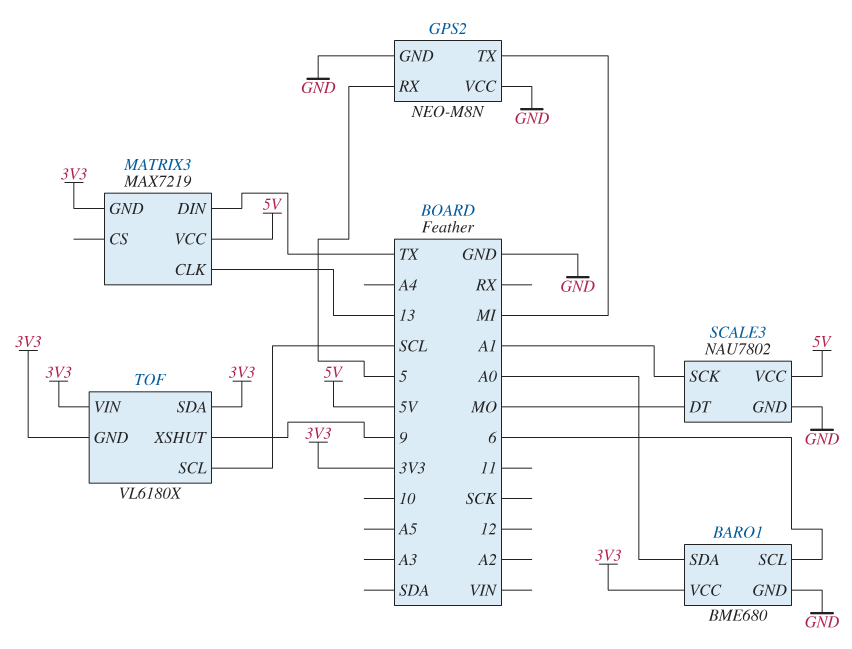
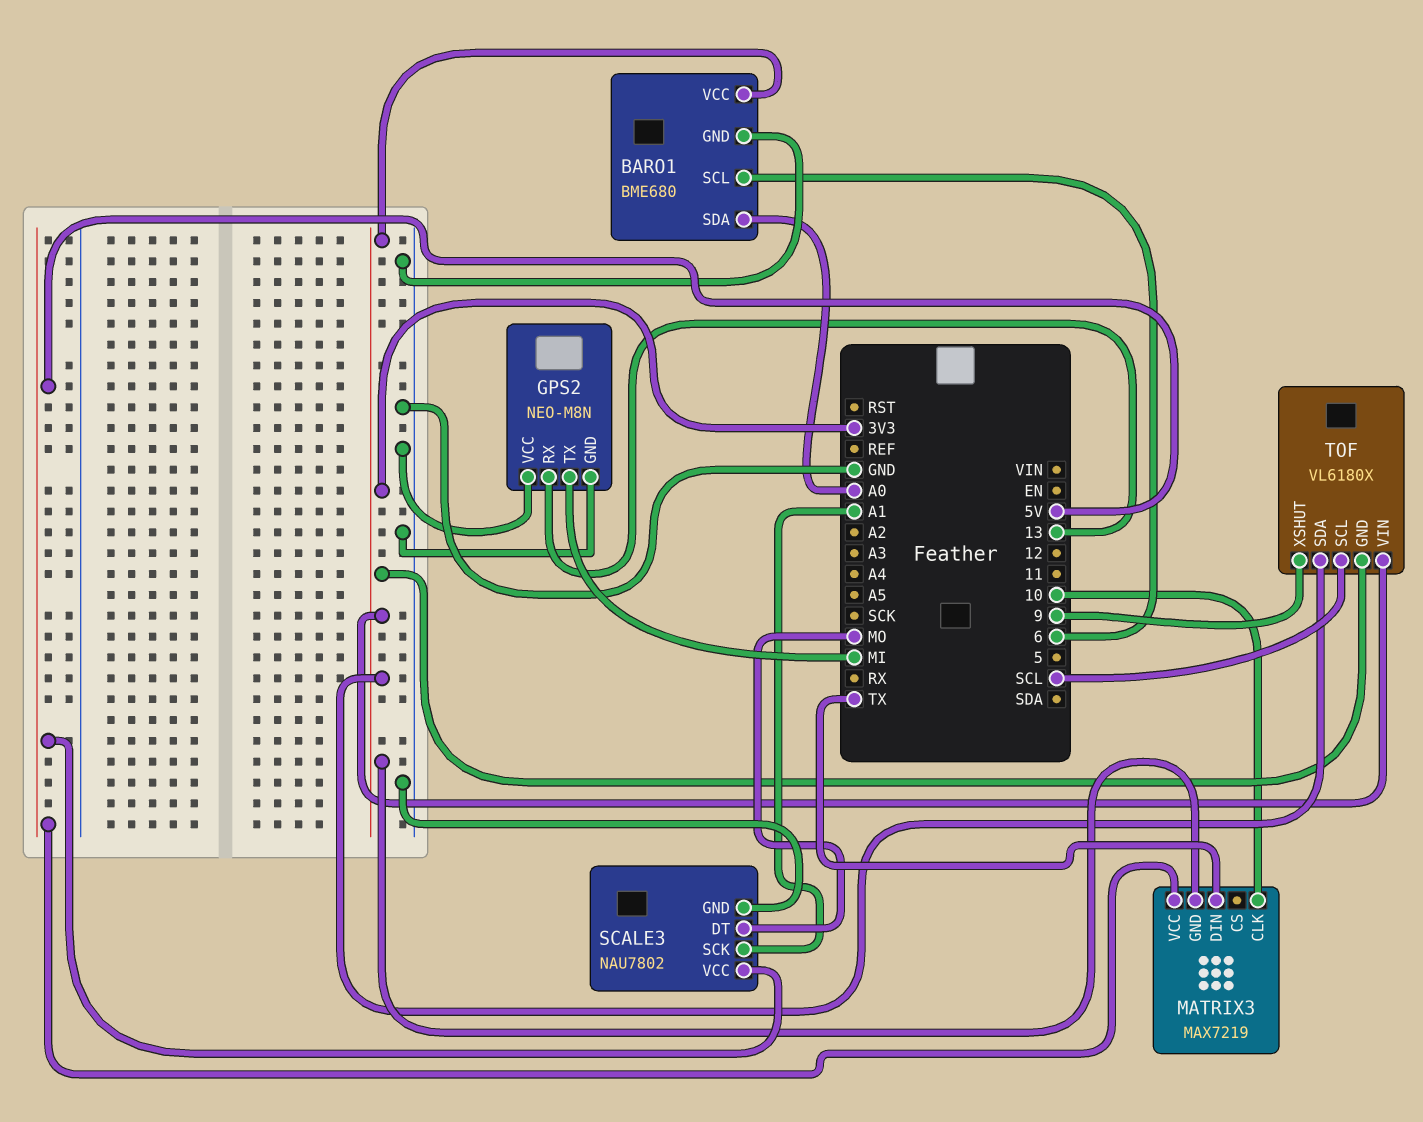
GPS2 pin RX: 5 -> 13
MATRIX3 pin CLK: 13 -> 10

